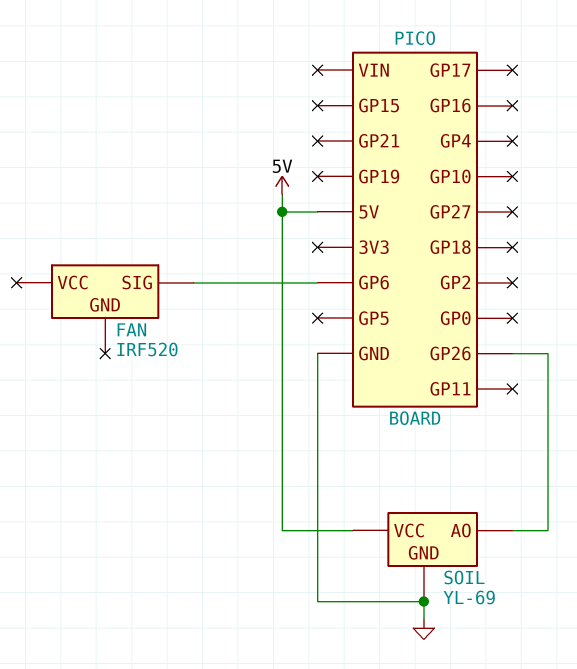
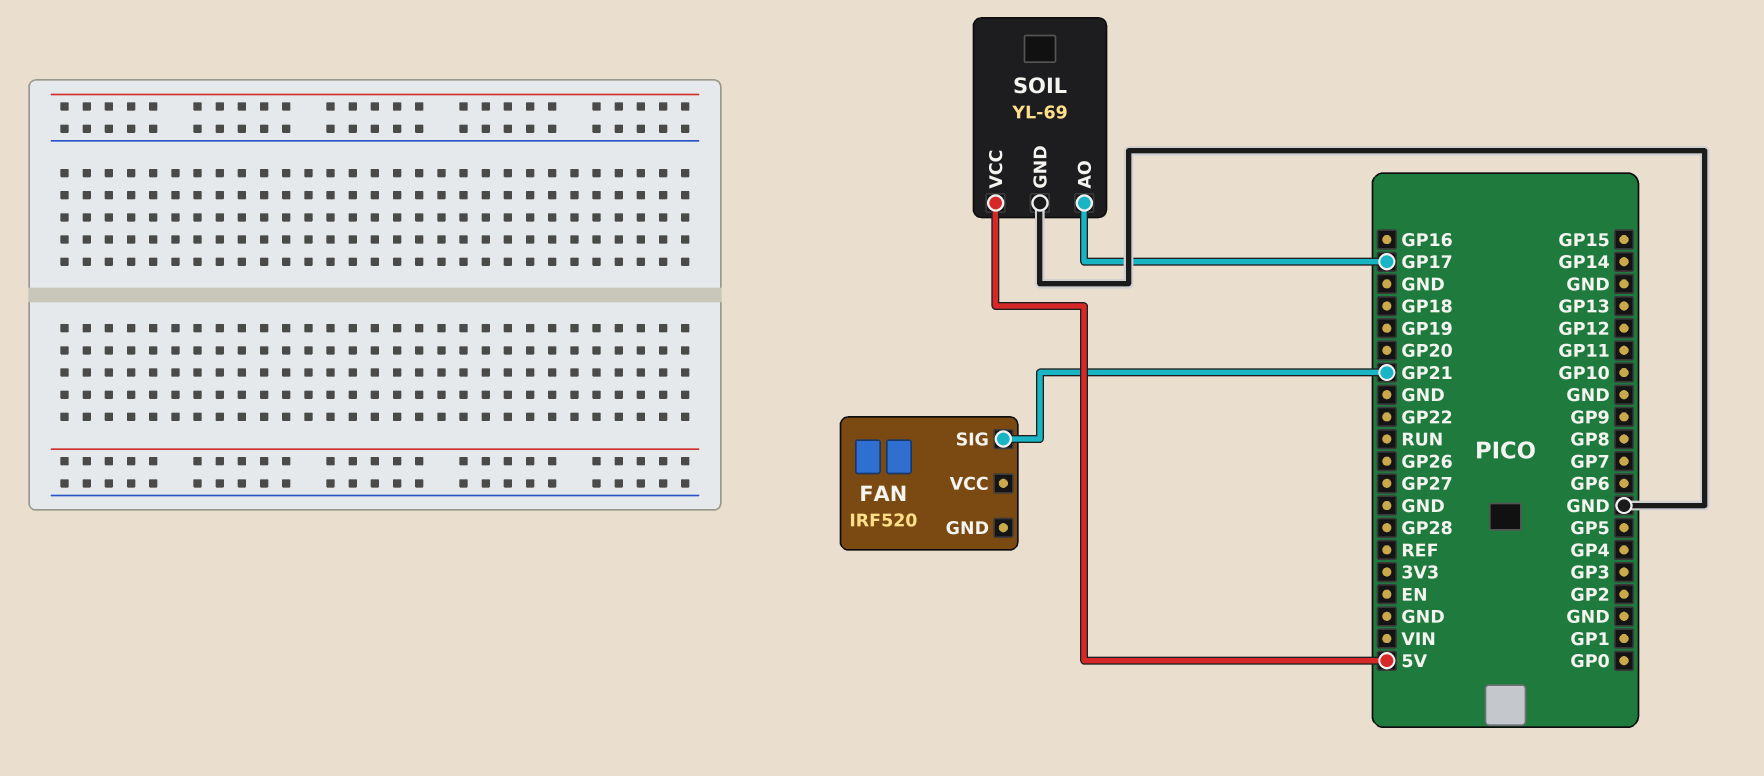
FAN pin SIG: GP6 -> GP21
SOIL pin AO: GP26 -> GP17

